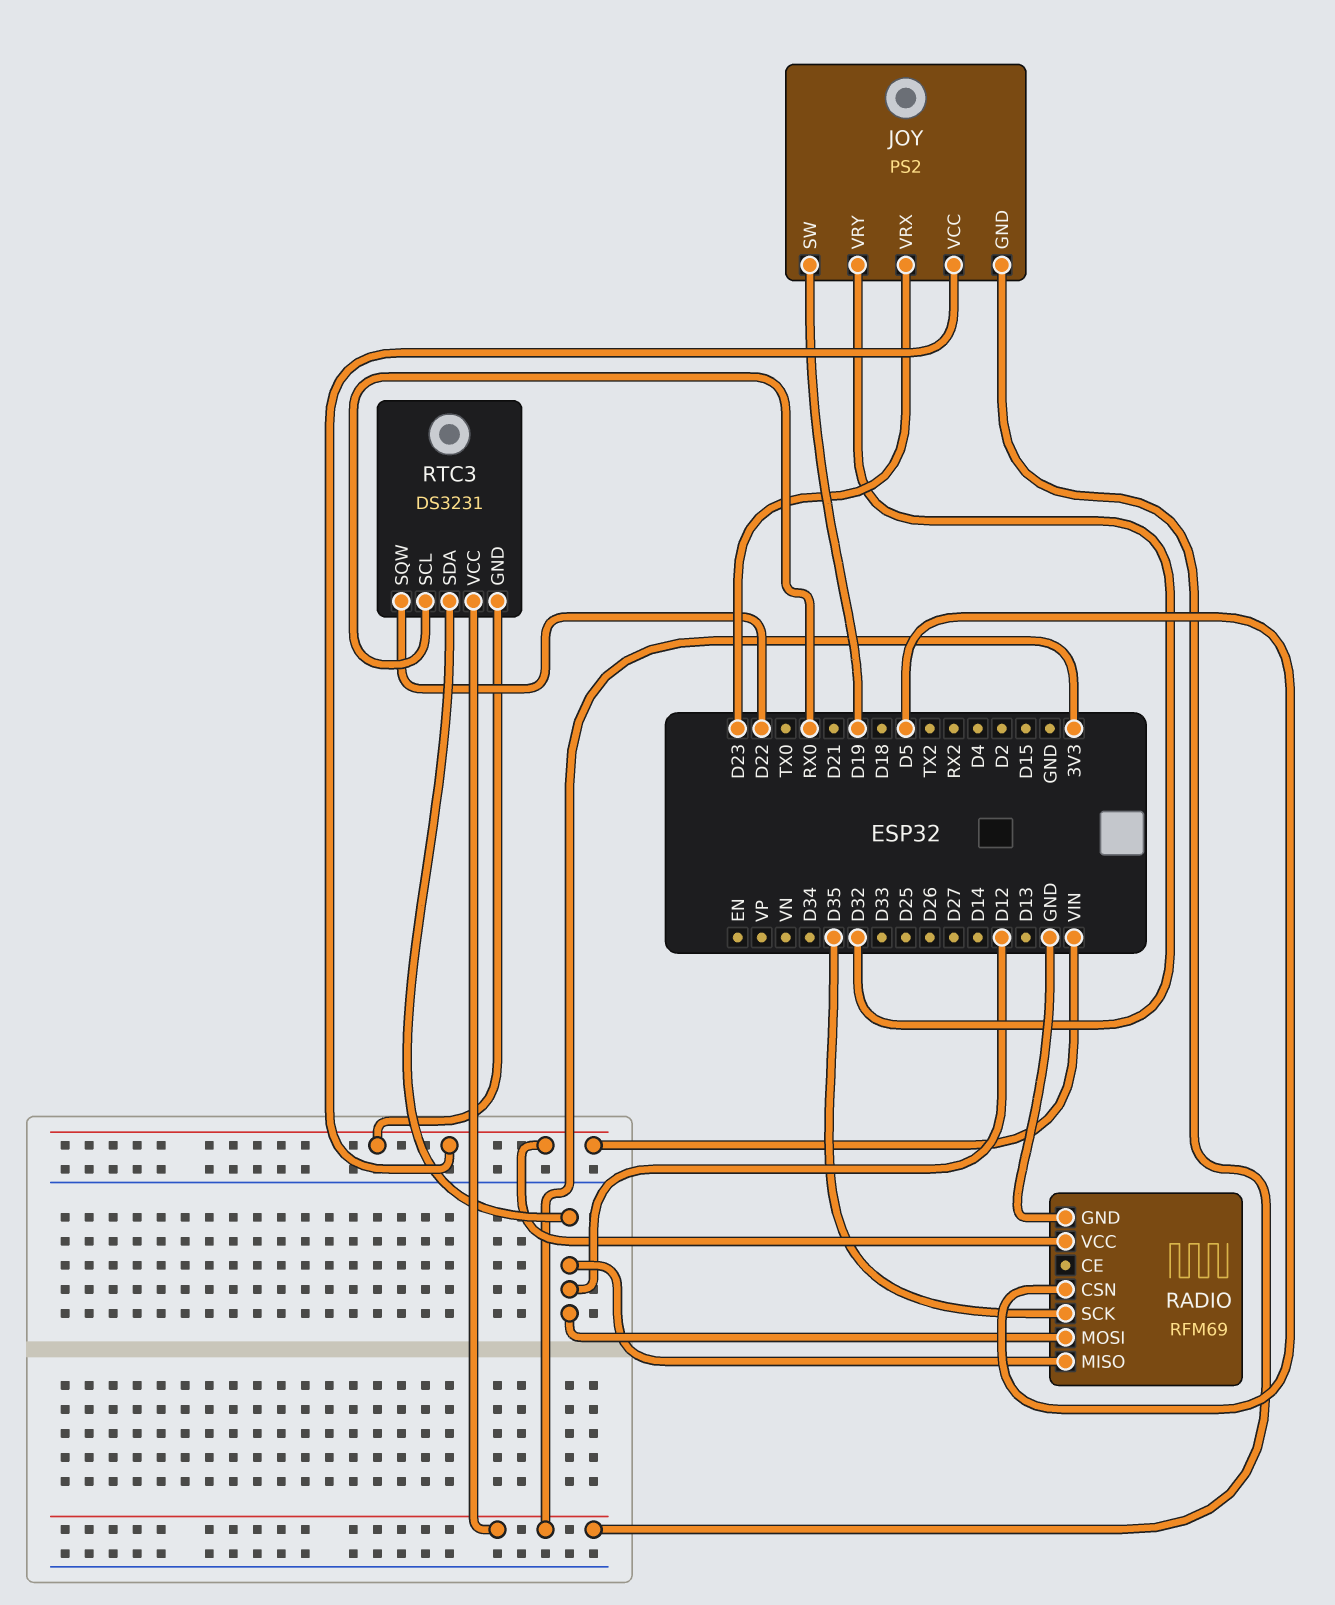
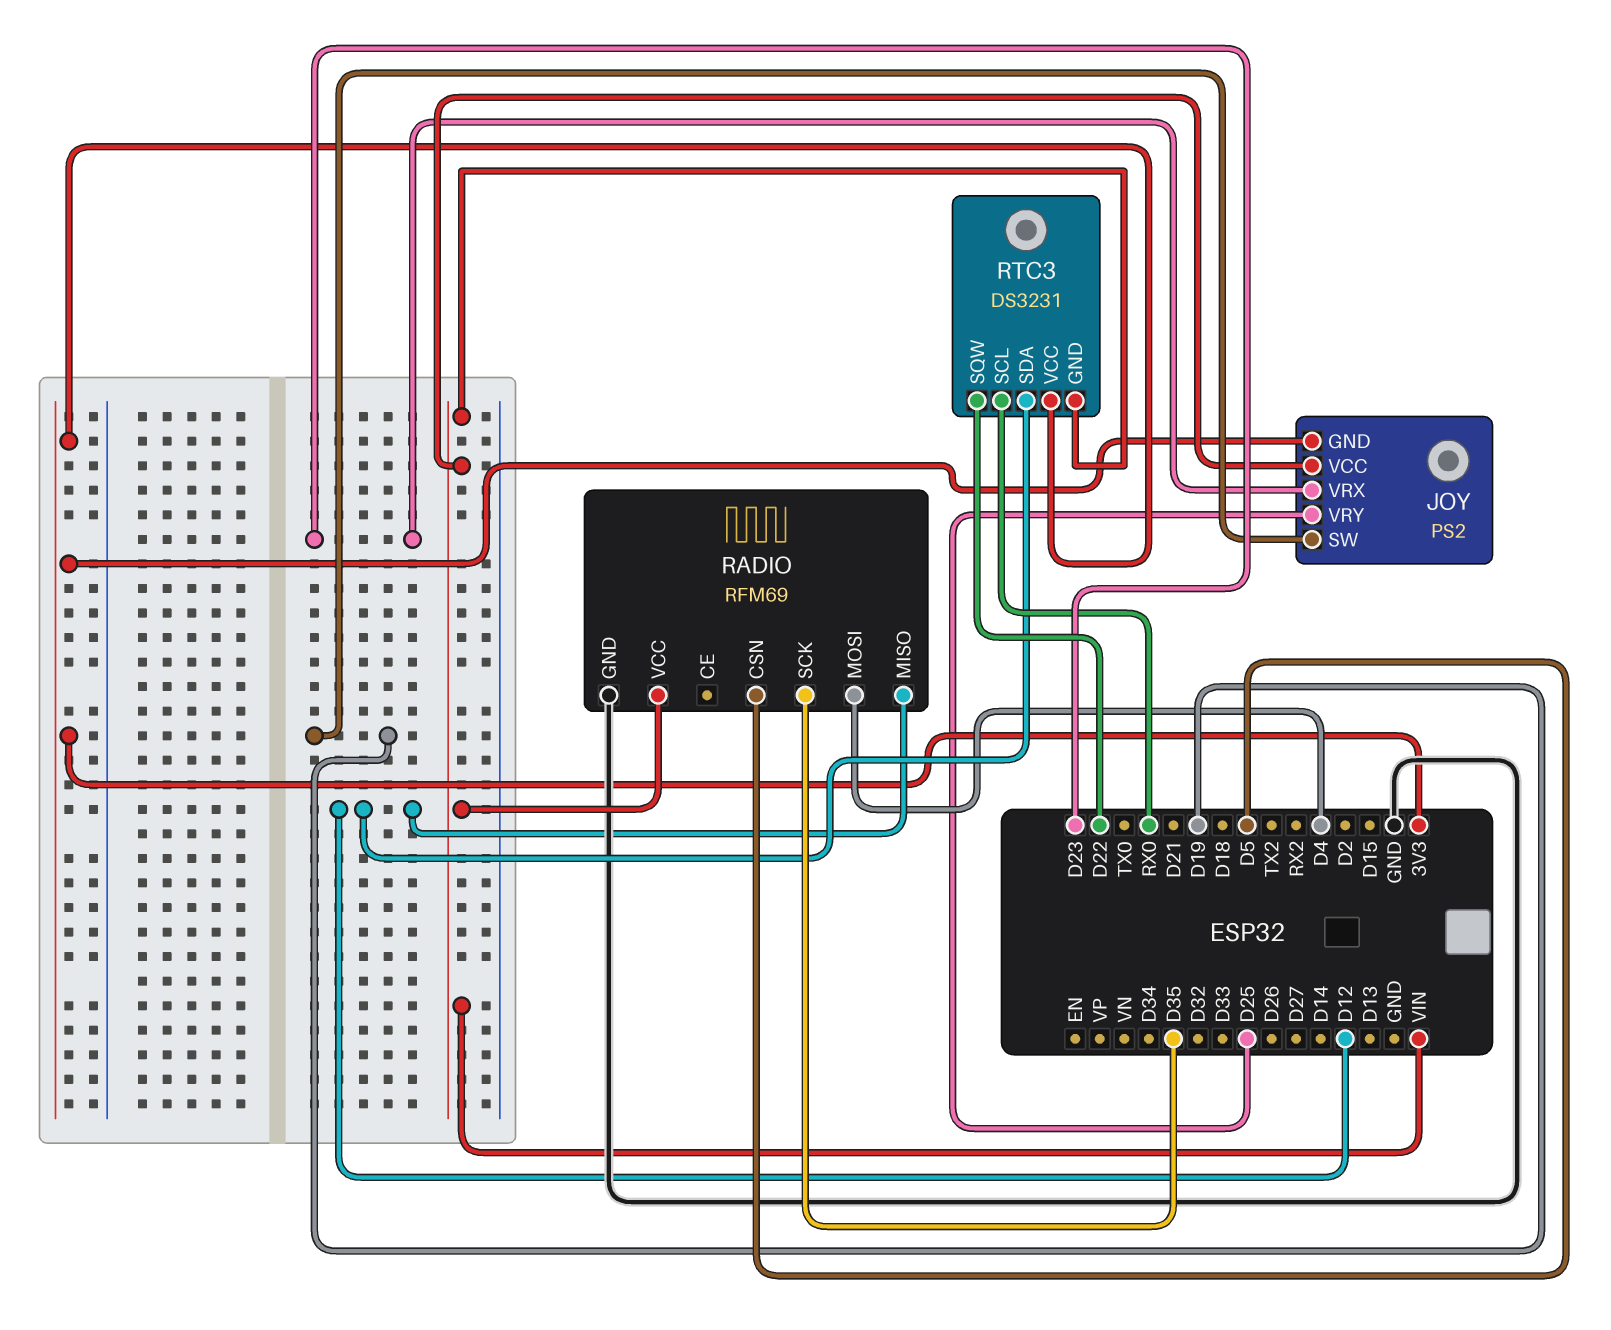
JOY pin VRY: D32 -> D25
RADIO pin MOSI: D12 -> D4

